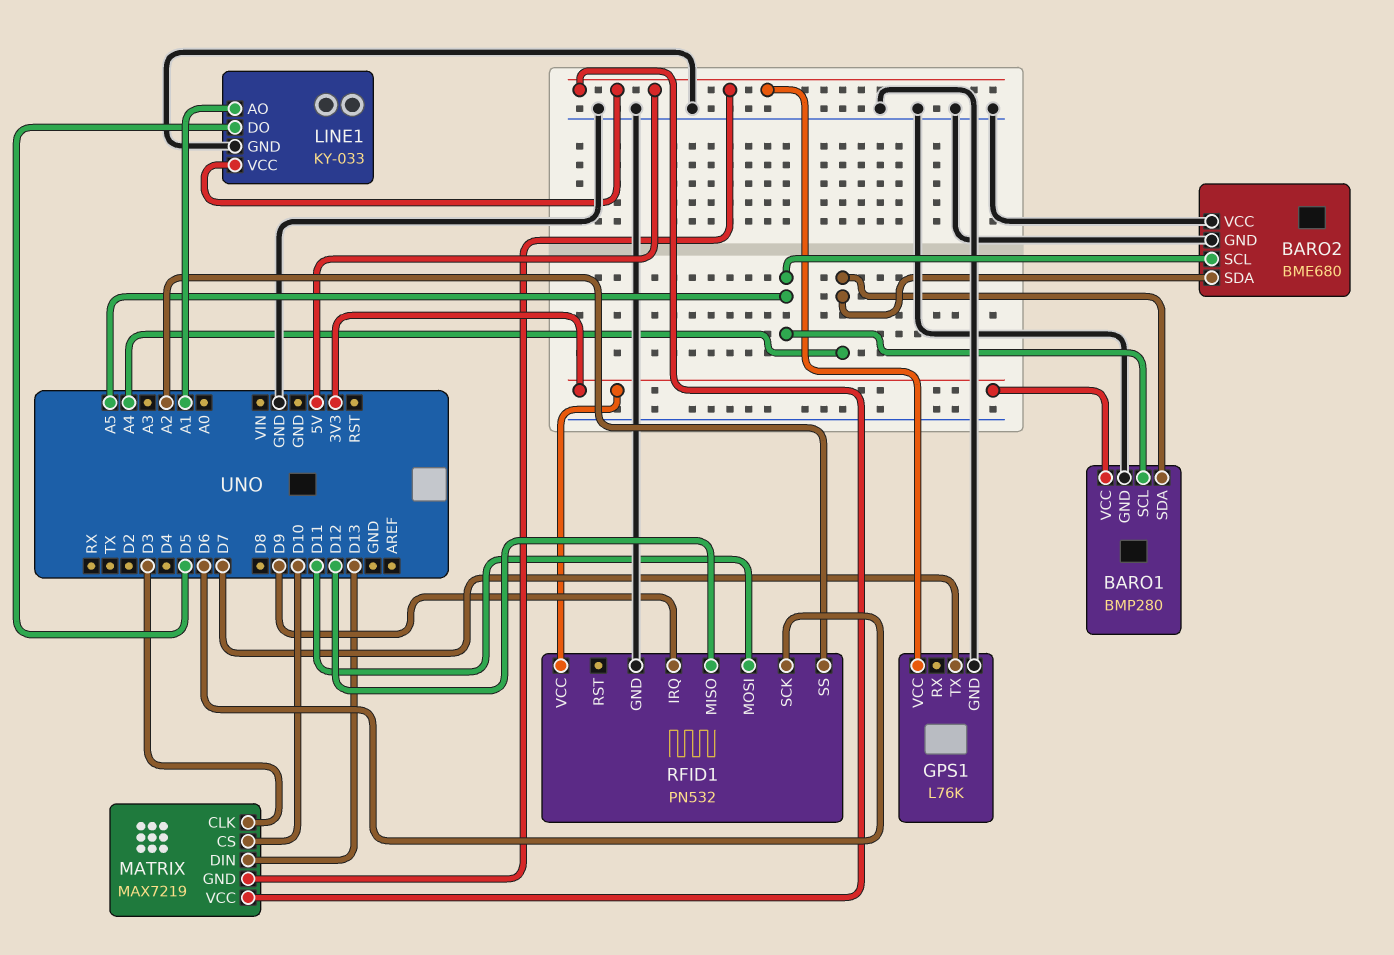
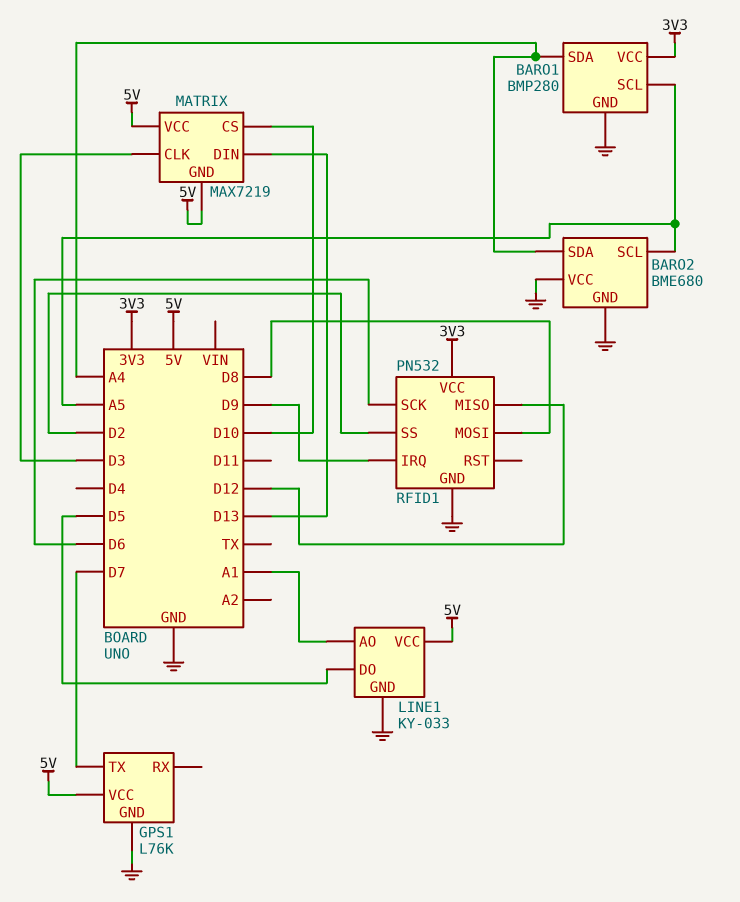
RFID1 pin MOSI: D11 -> D8
RFID1 pin SS: A2 -> D2

